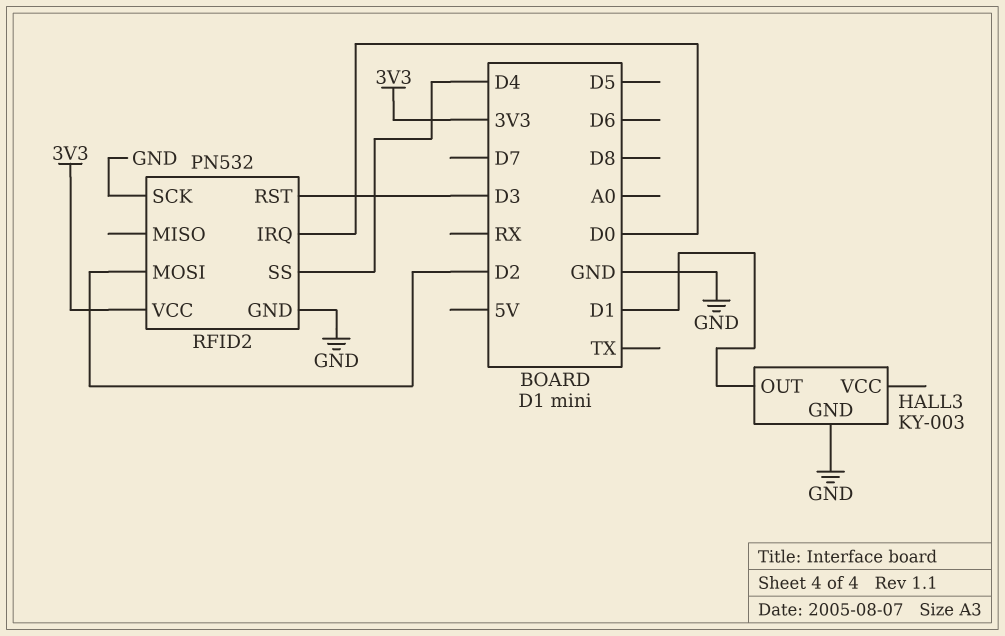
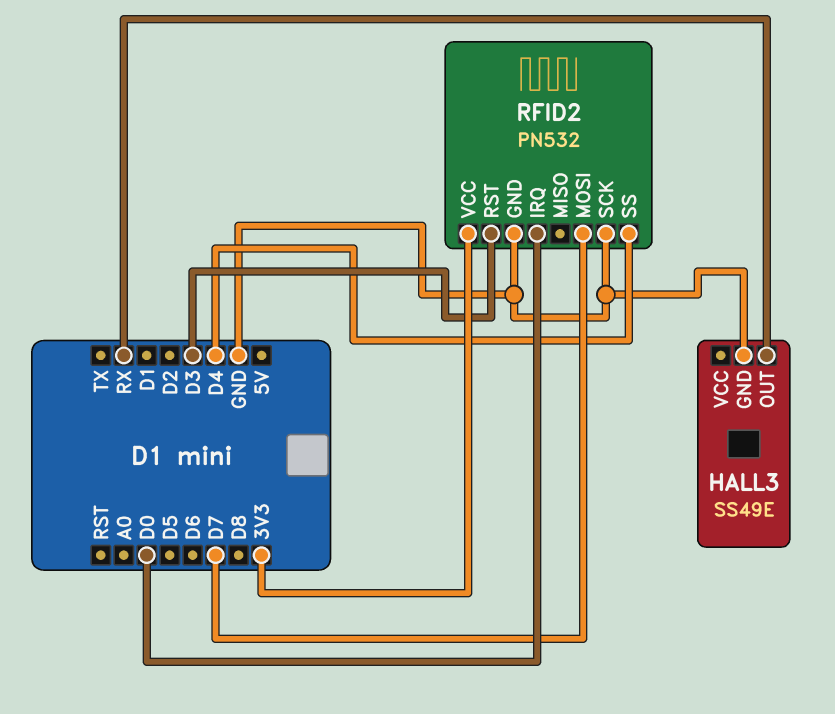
HALL3: KY-003 -> SS49E
HALL3 pin OUT: D1 -> RX
RFID2 pin MOSI: D2 -> D7

